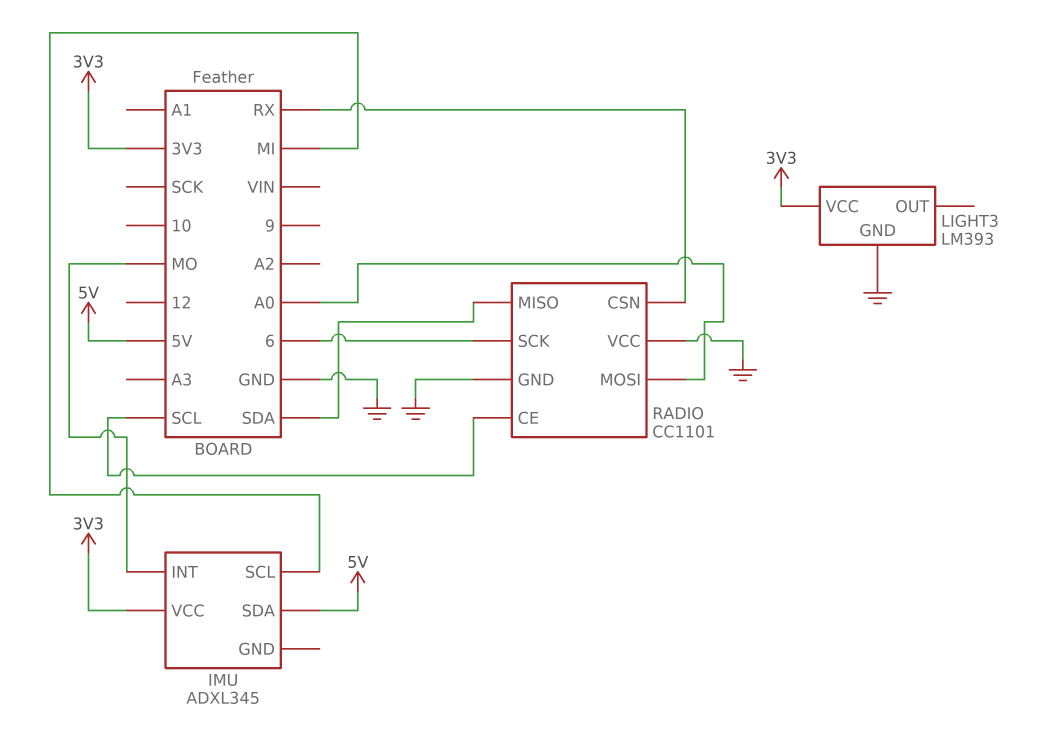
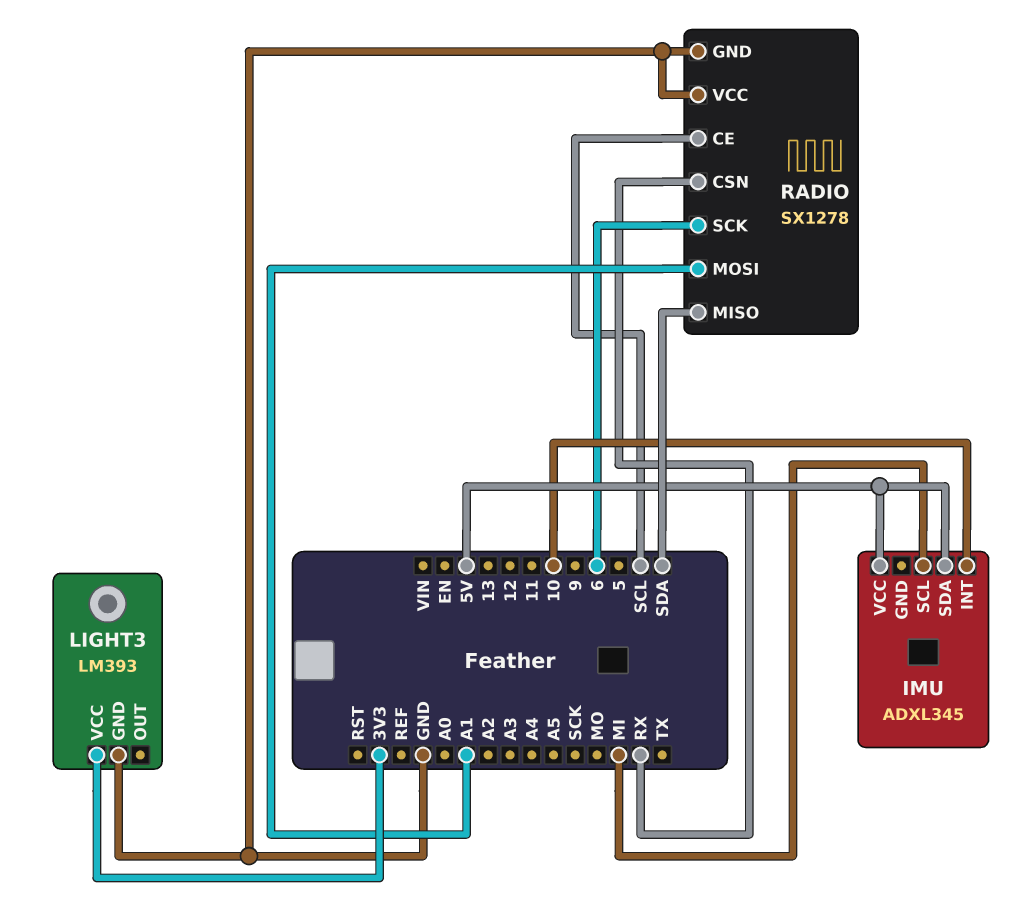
IMU pin INT: MO -> 10
IMU pin VCC: 3V3 -> 5V
RADIO: CC1101 -> SX1278
RADIO pin MOSI: A0 -> A1

